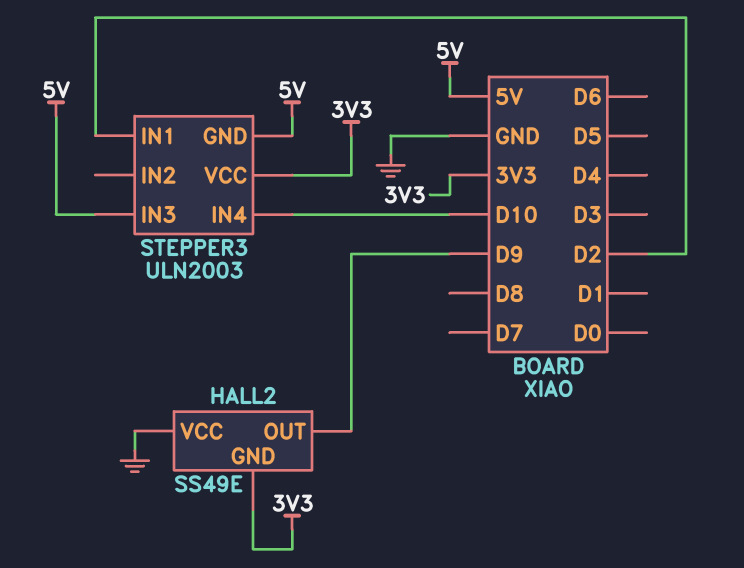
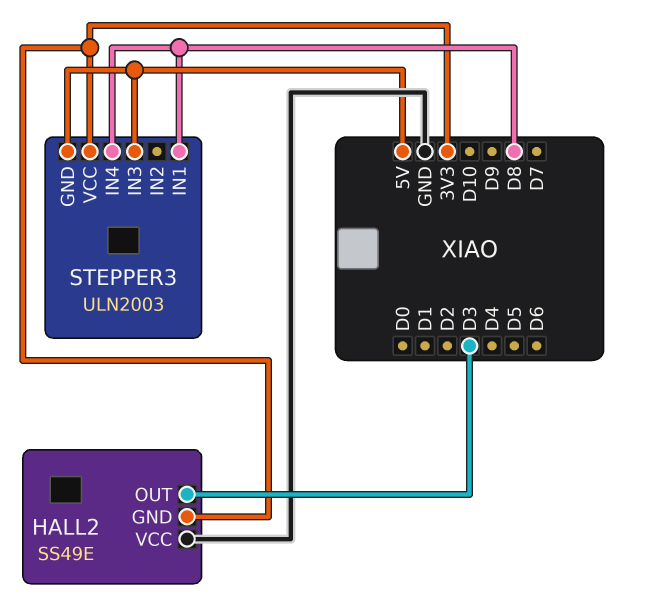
HALL2 pin OUT: D9 -> D3
STEPPER3 pin IN1: D2 -> D8
STEPPER3 pin IN4: D10 -> D8

